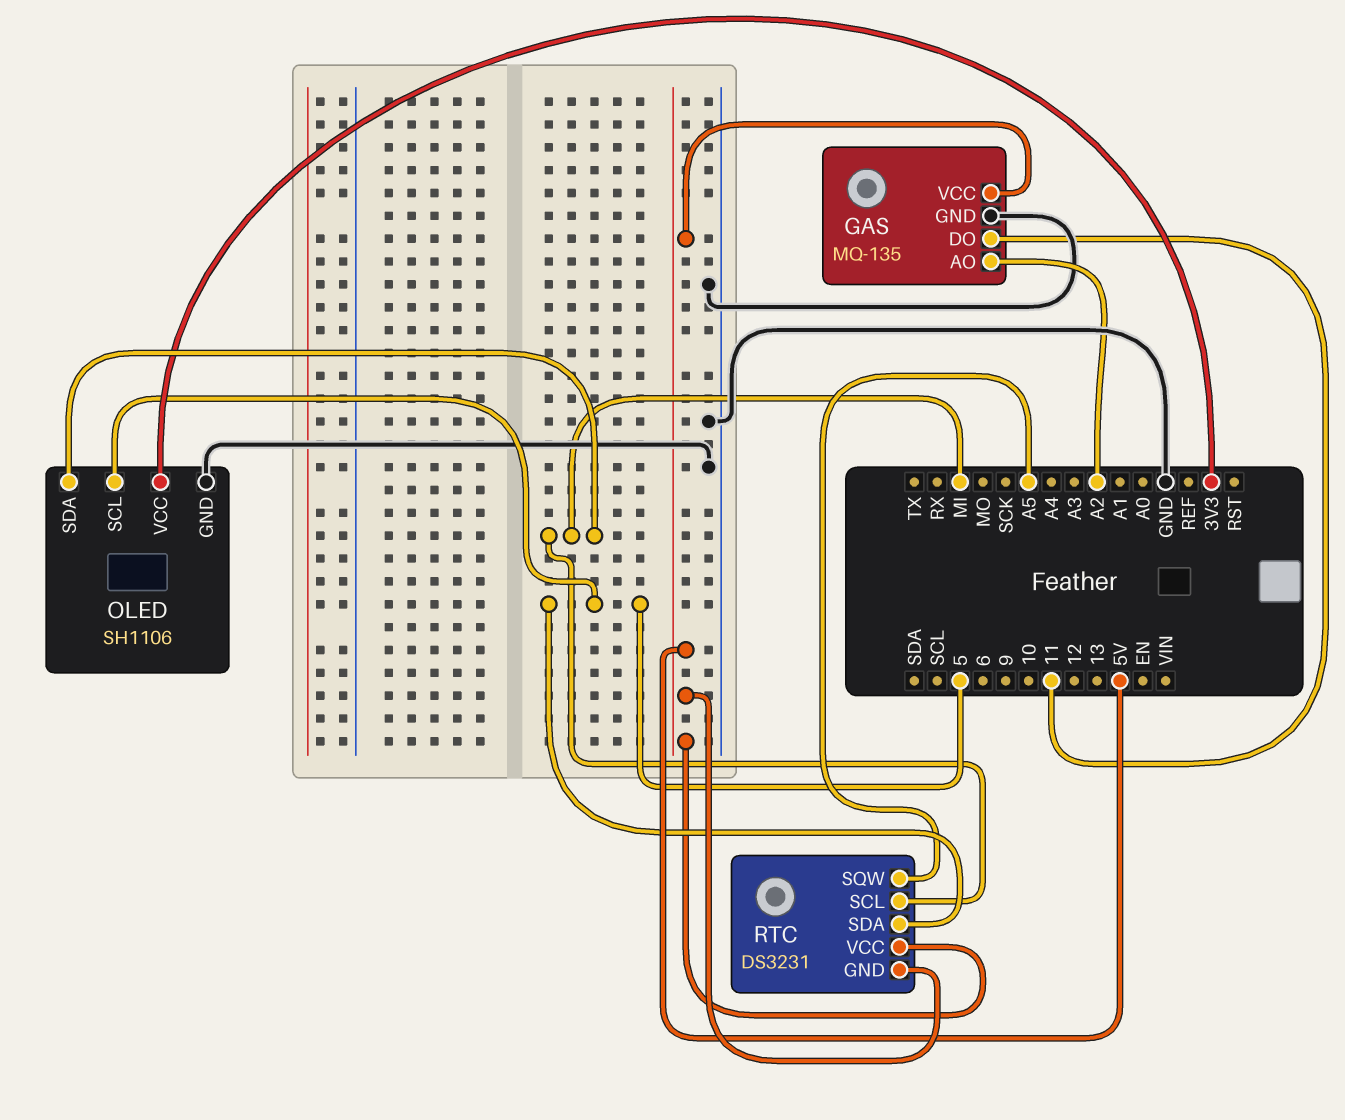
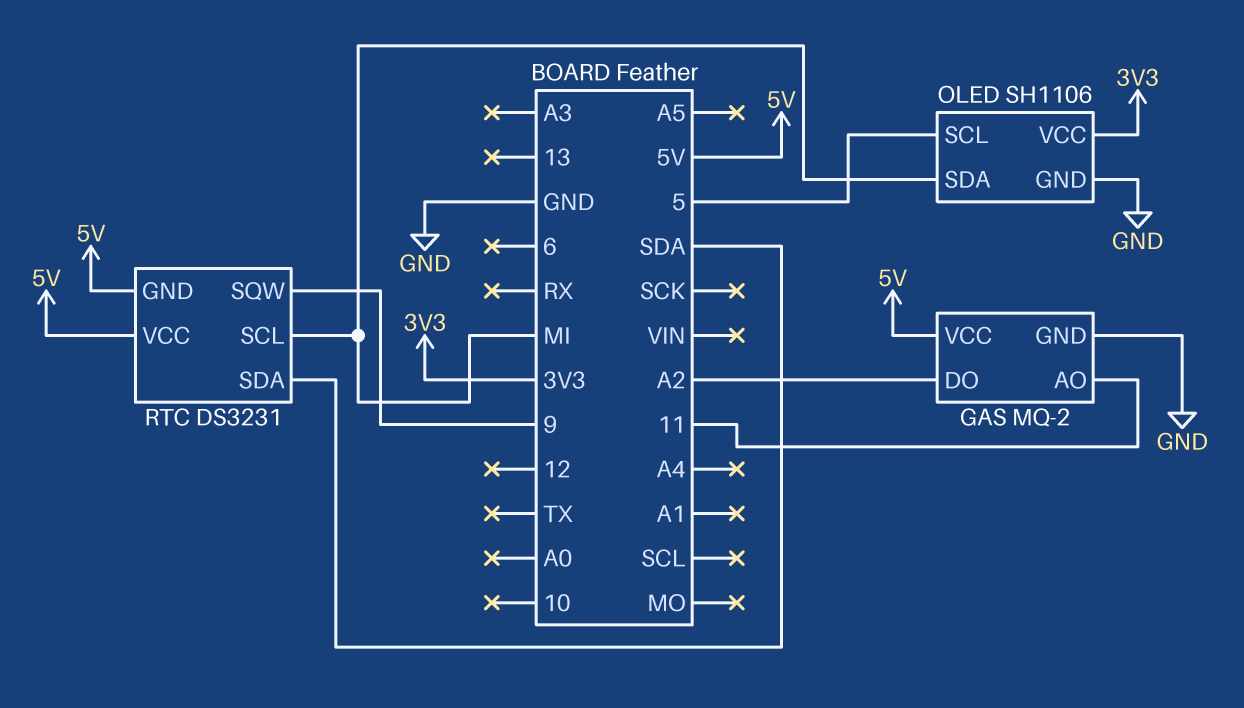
GAS: MQ-135 -> MQ-2
GAS pin AO: A2 -> 11
GAS pin DO: 11 -> A2
RTC pin SDA: 5 -> SDA
RTC pin SQW: A5 -> 9

